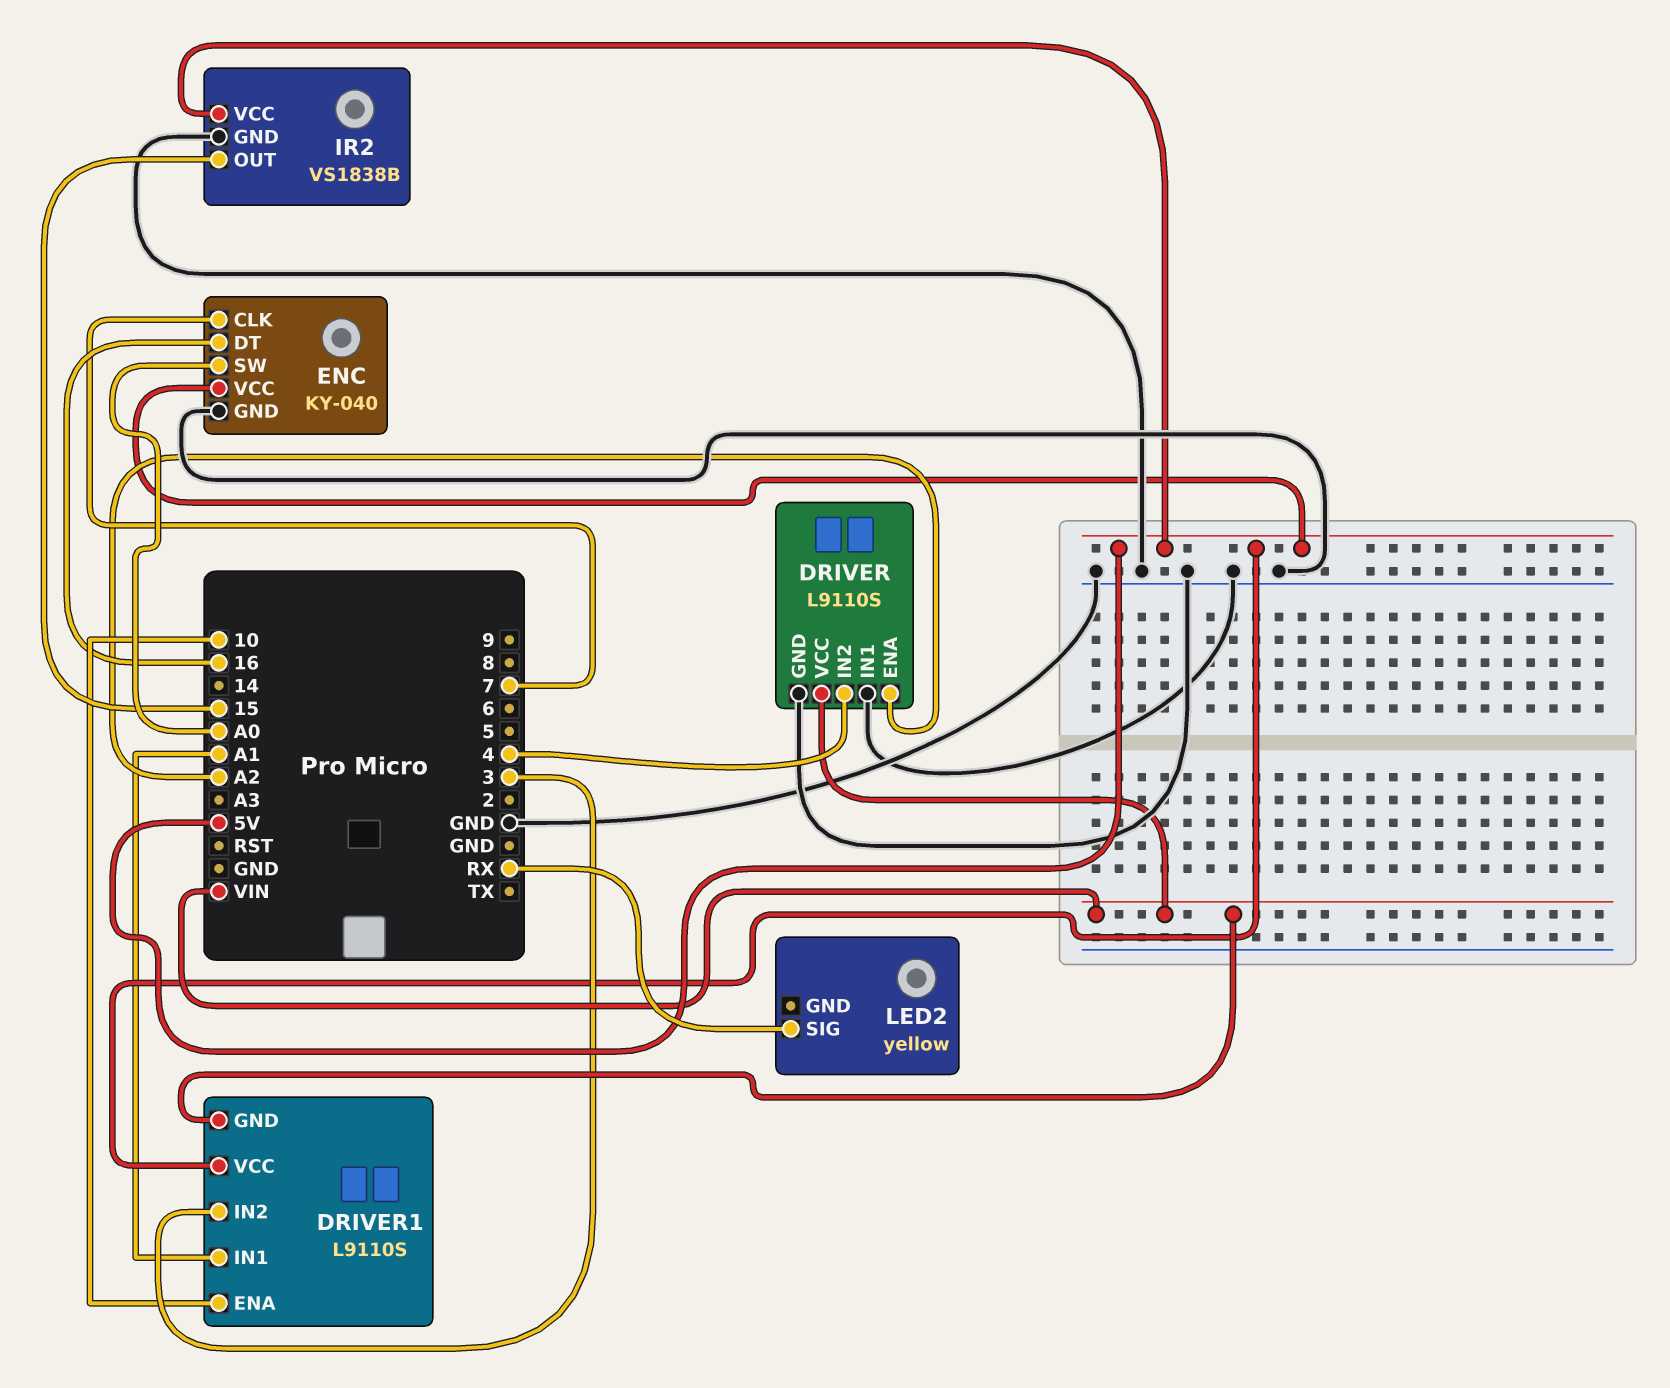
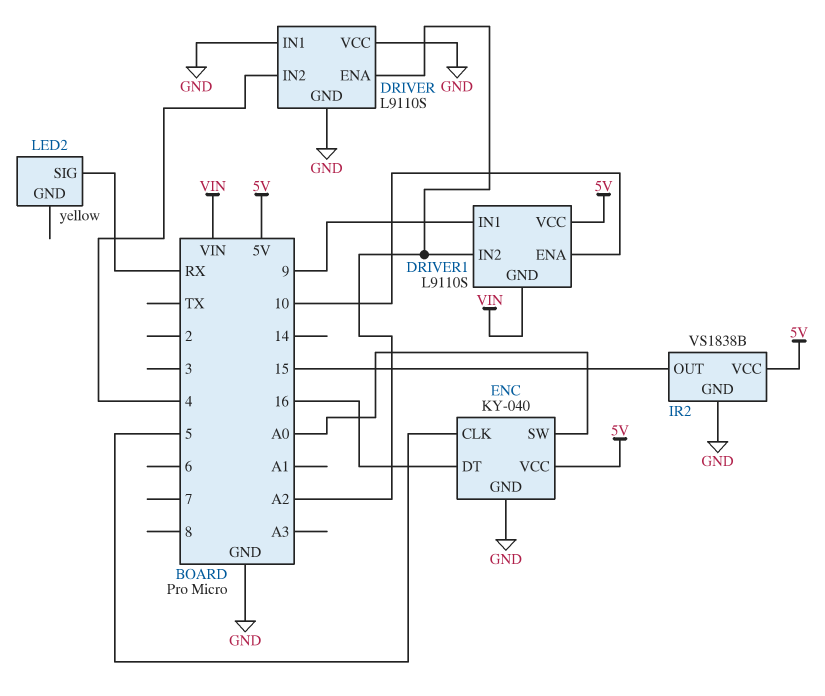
DRIVER pin VCC: VIN -> GND
DRIVER1 pin IN1: A1 -> 9
DRIVER1 pin IN2: 3 -> A2
ENC pin CLK: 7 -> 5

